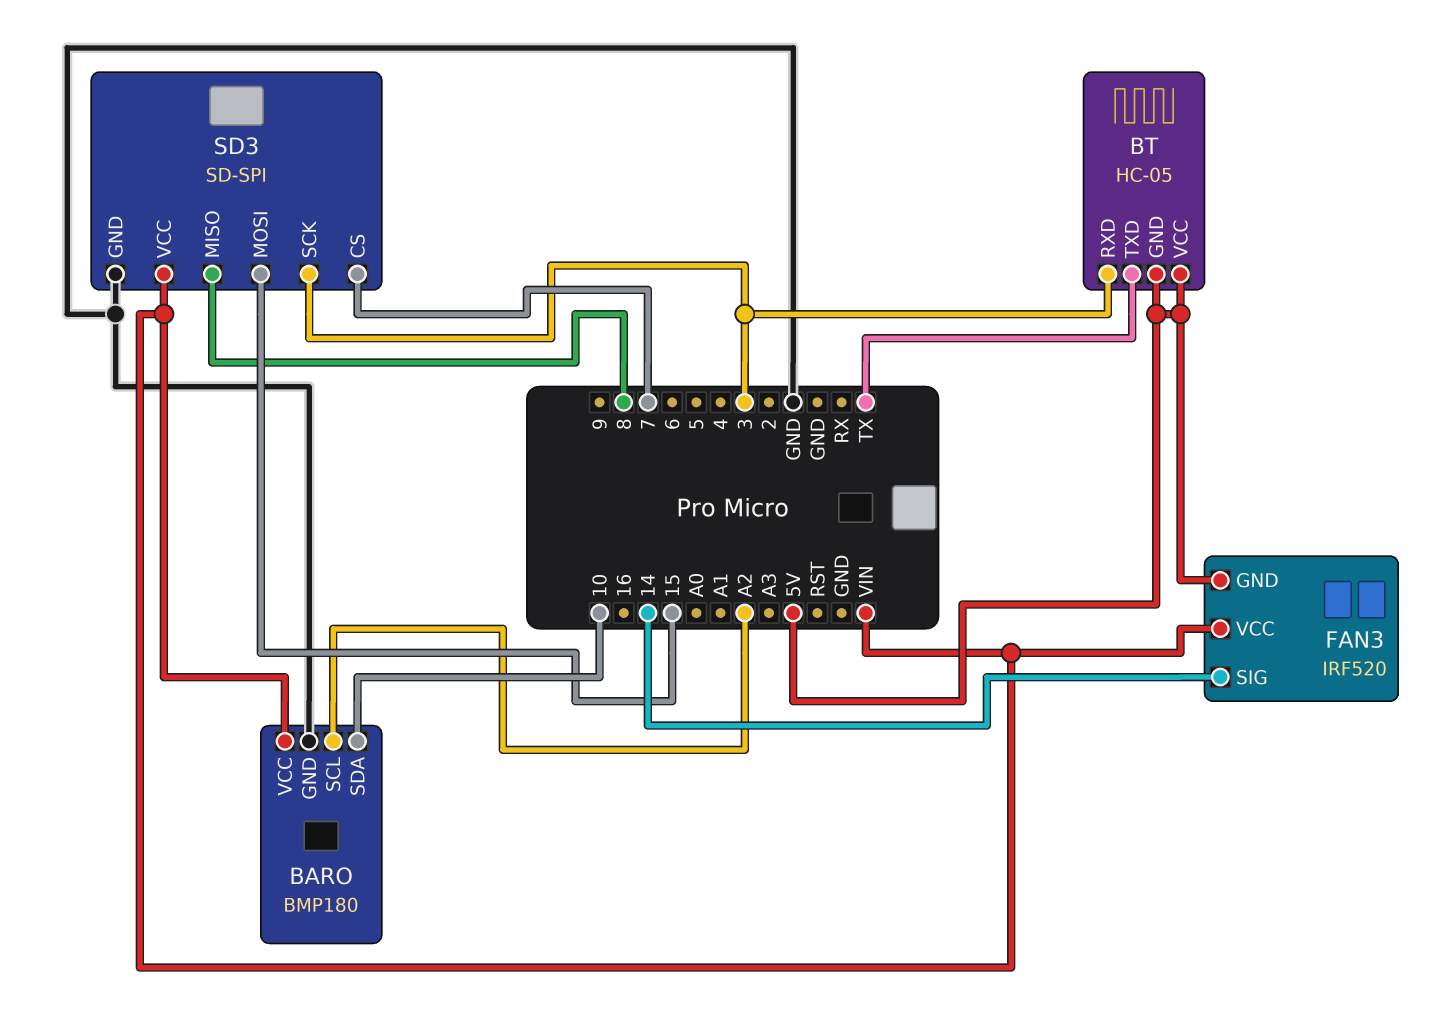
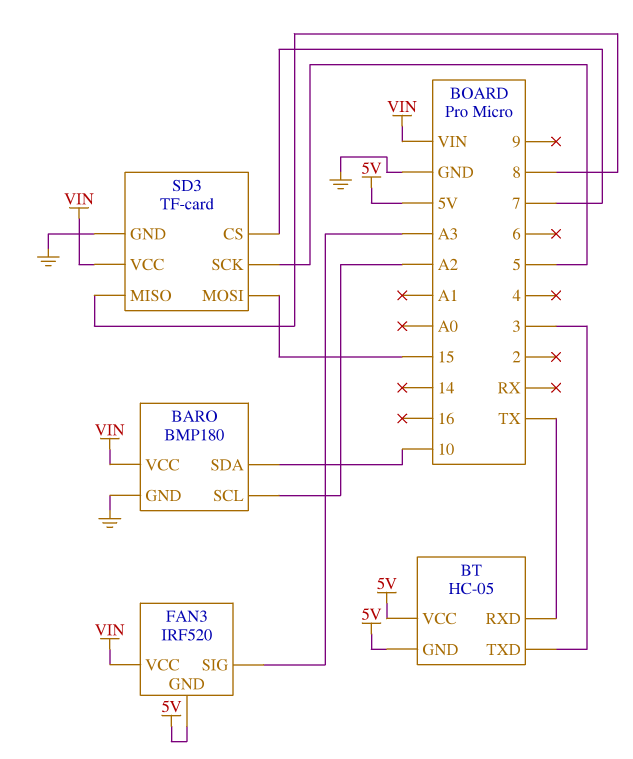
BT pin RXD: 3 -> TX
BT pin TXD: TX -> 3
FAN3 pin SIG: 14 -> A3
SD3: SD-SPI -> TF-card
SD3 pin SCK: 3 -> 5

